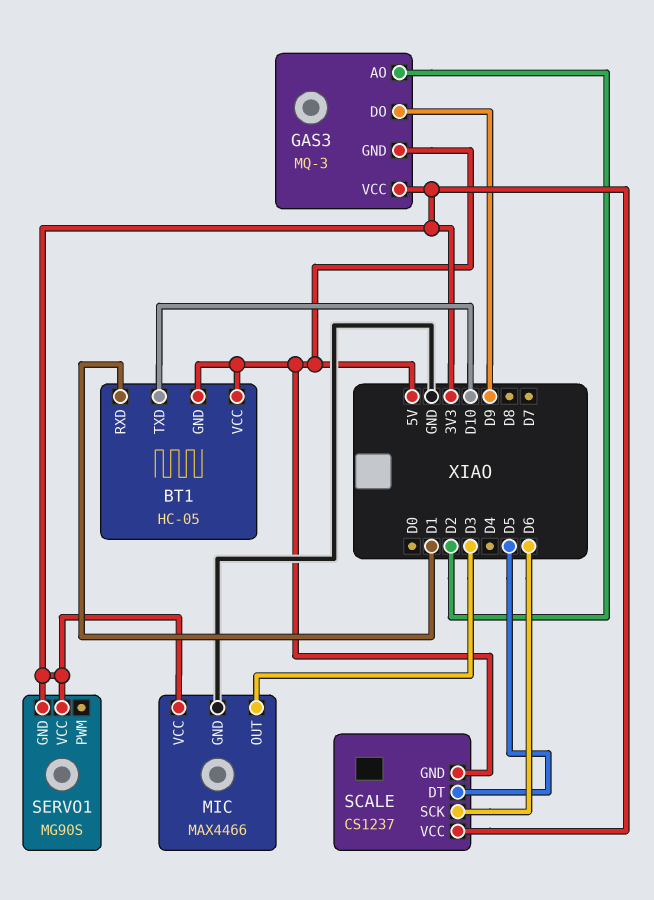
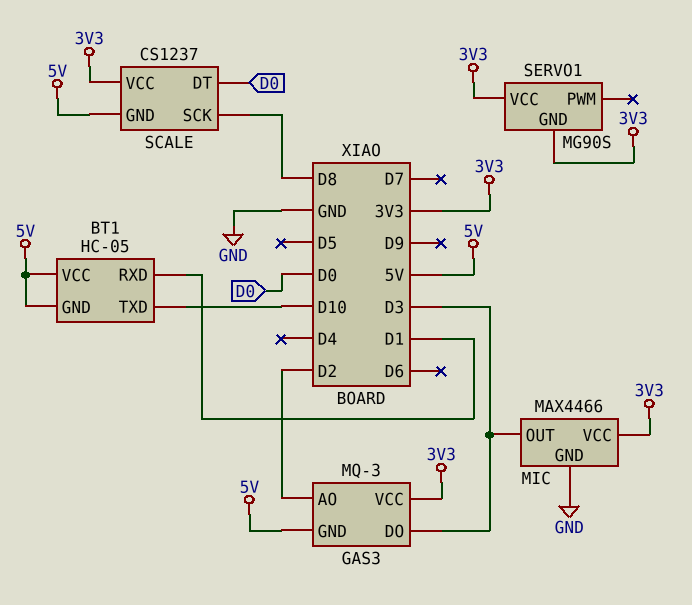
GAS3 pin DO: D9 -> D3
SCALE pin DT: D5 -> D0
SCALE pin SCK: D6 -> D8

